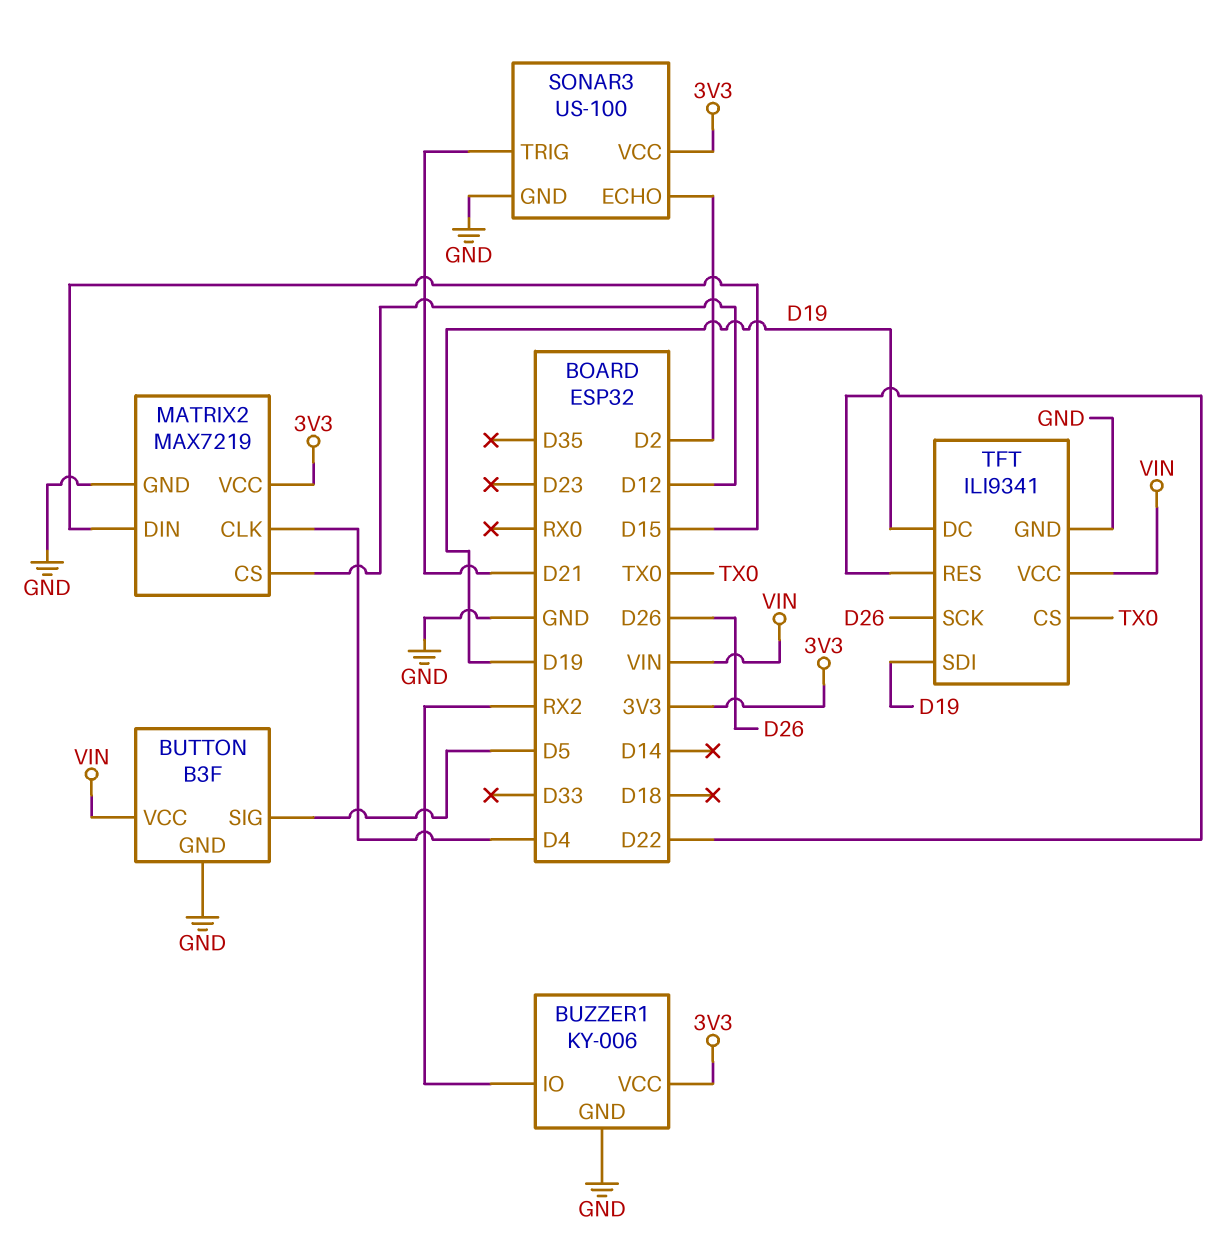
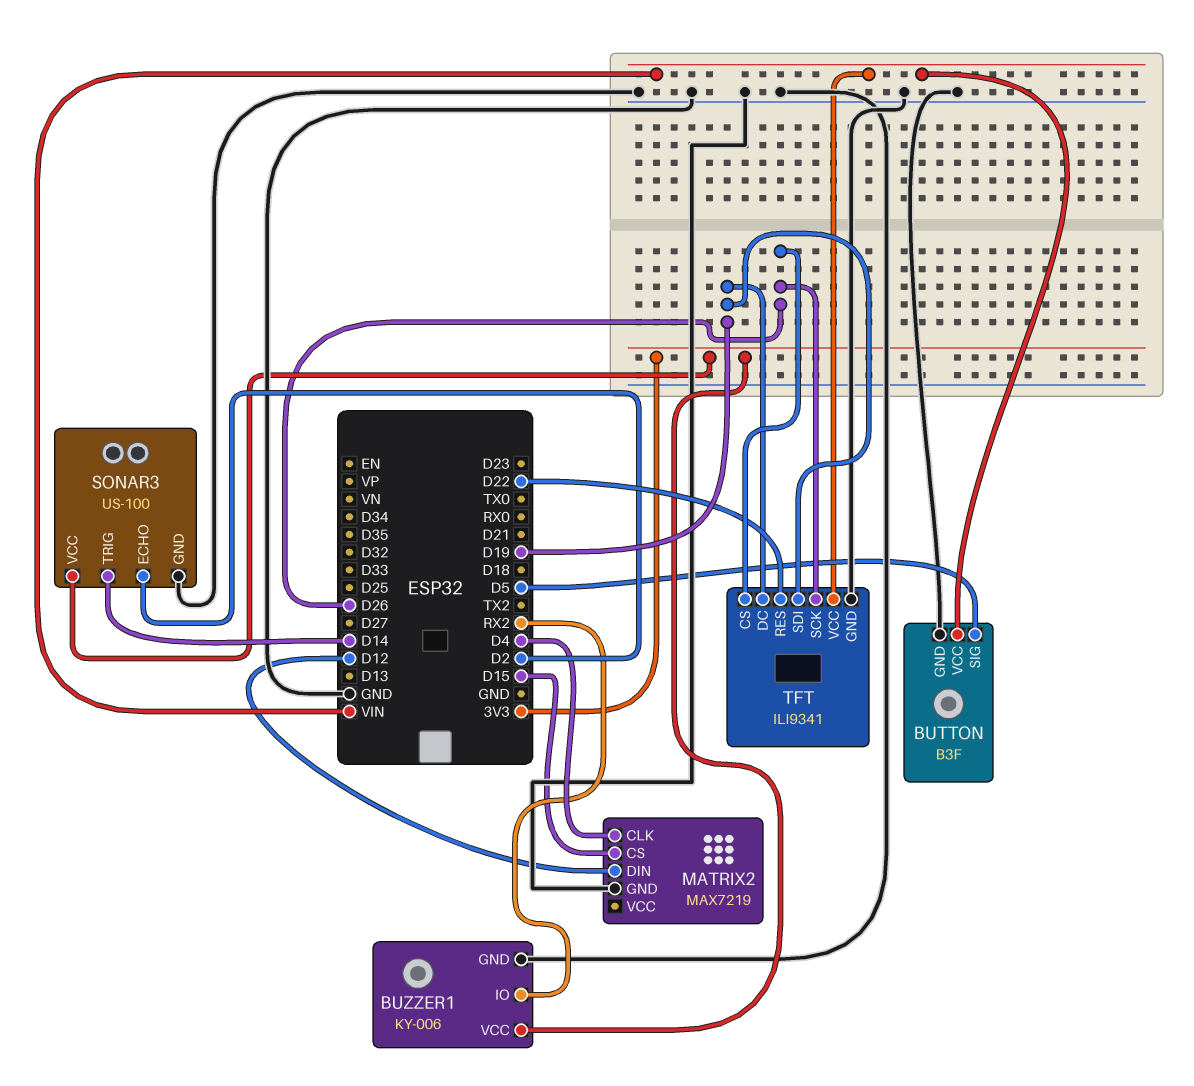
MATRIX2 pin CS: D12 -> D15
MATRIX2 pin DIN: D15 -> D12
MATRIX2 pin VCC: 3V3 -> none
SONAR3 pin TRIG: D21 -> D14
TFT pin CS: TX0 -> D26

